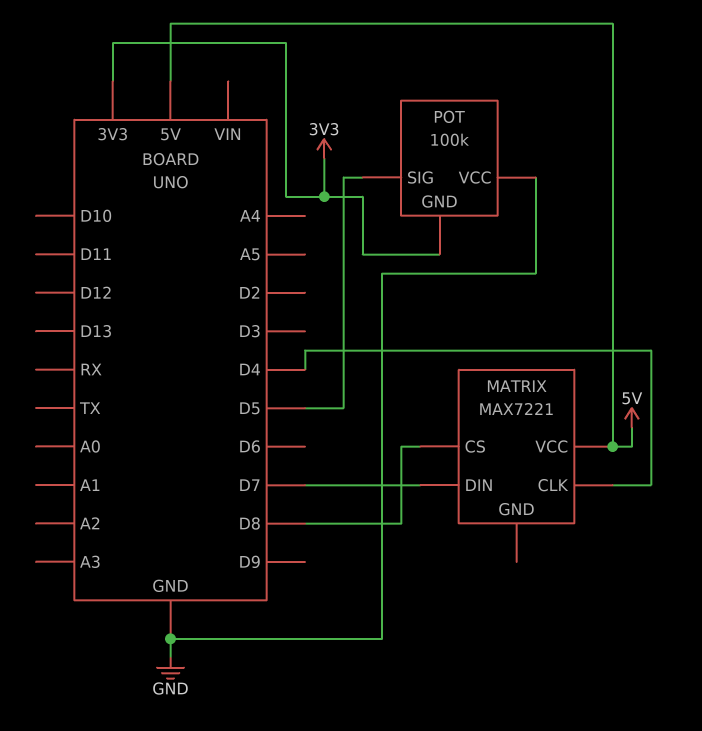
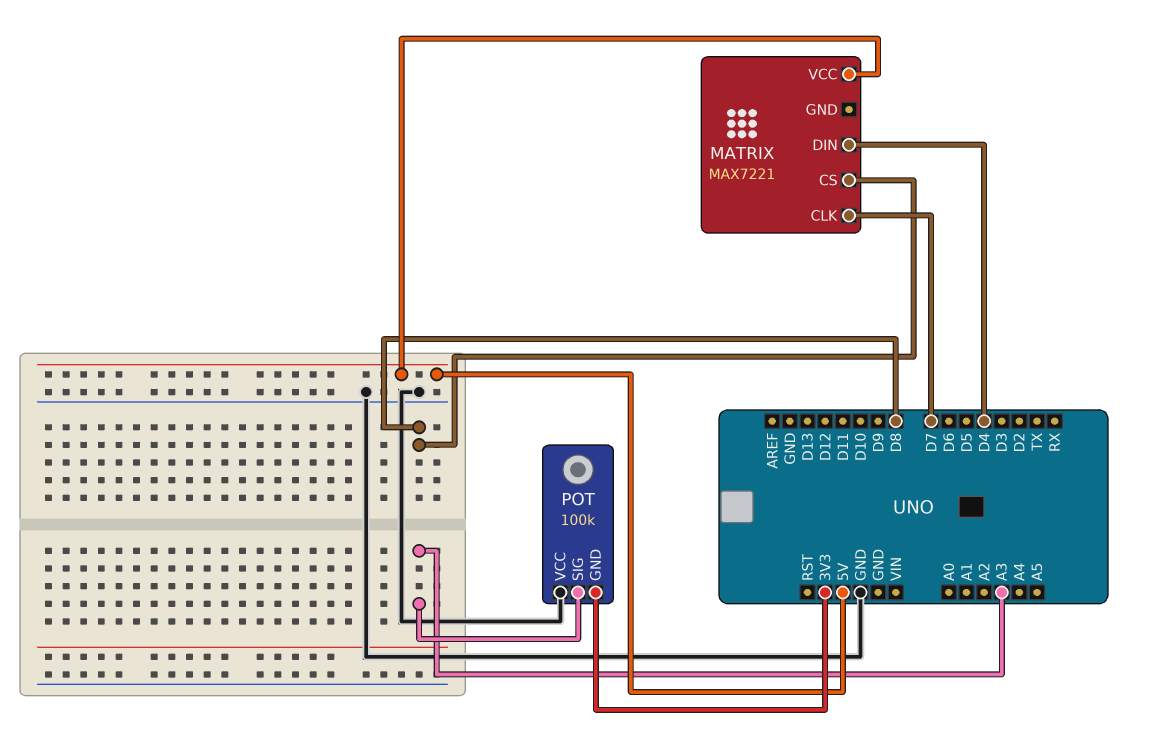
MATRIX pin CLK: D4 -> D7
MATRIX pin DIN: D7 -> D4
POT pin SIG: D5 -> A3

